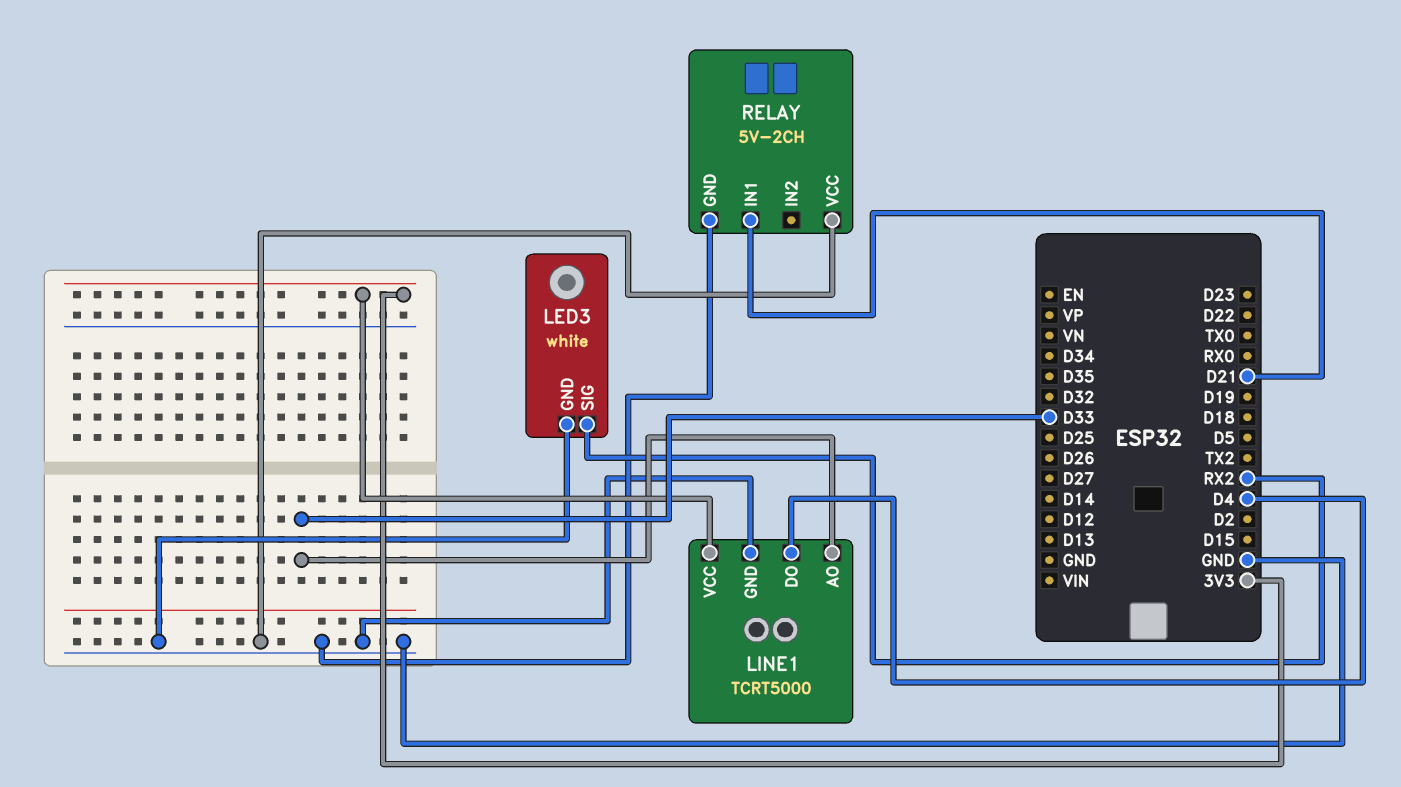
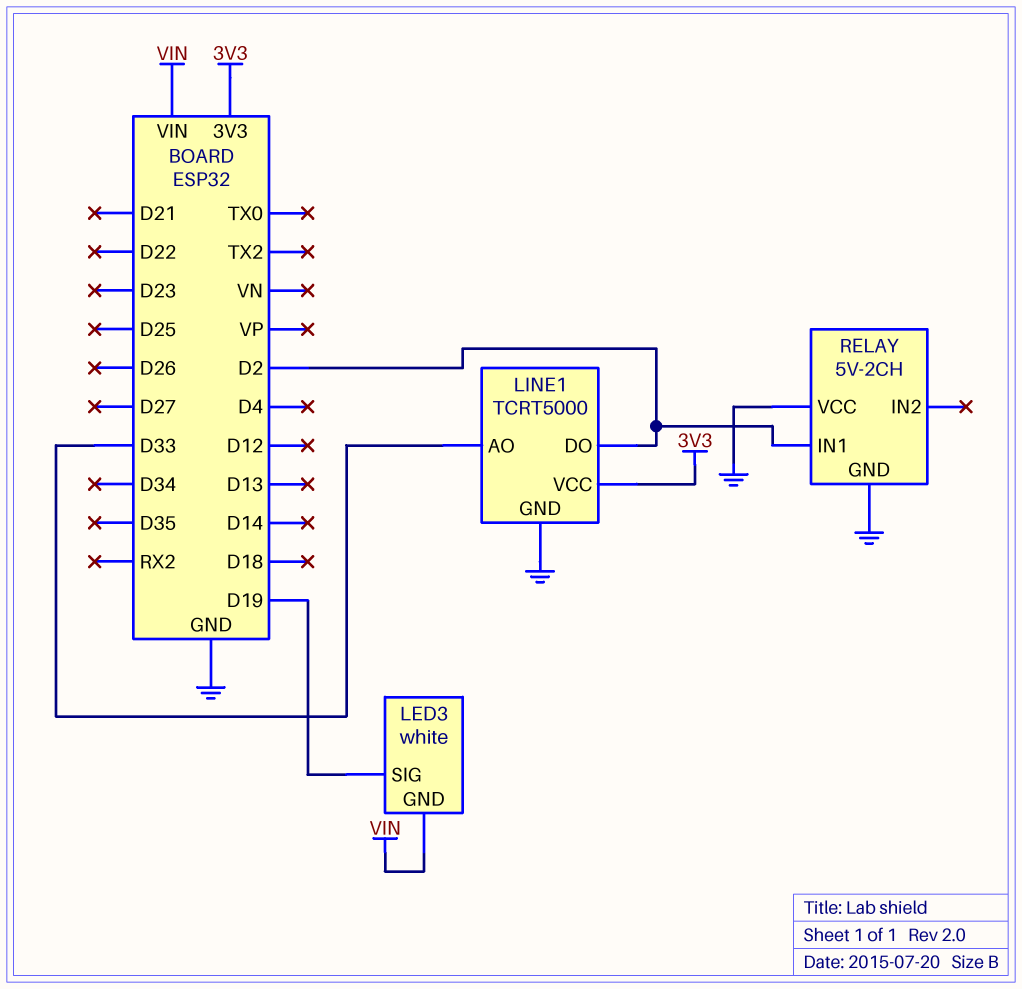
LED3 pin GND: GND -> VIN
LED3 pin SIG: RX2 -> D19
LINE1 pin DO: D4 -> D2
RELAY pin IN1: D21 -> D2

